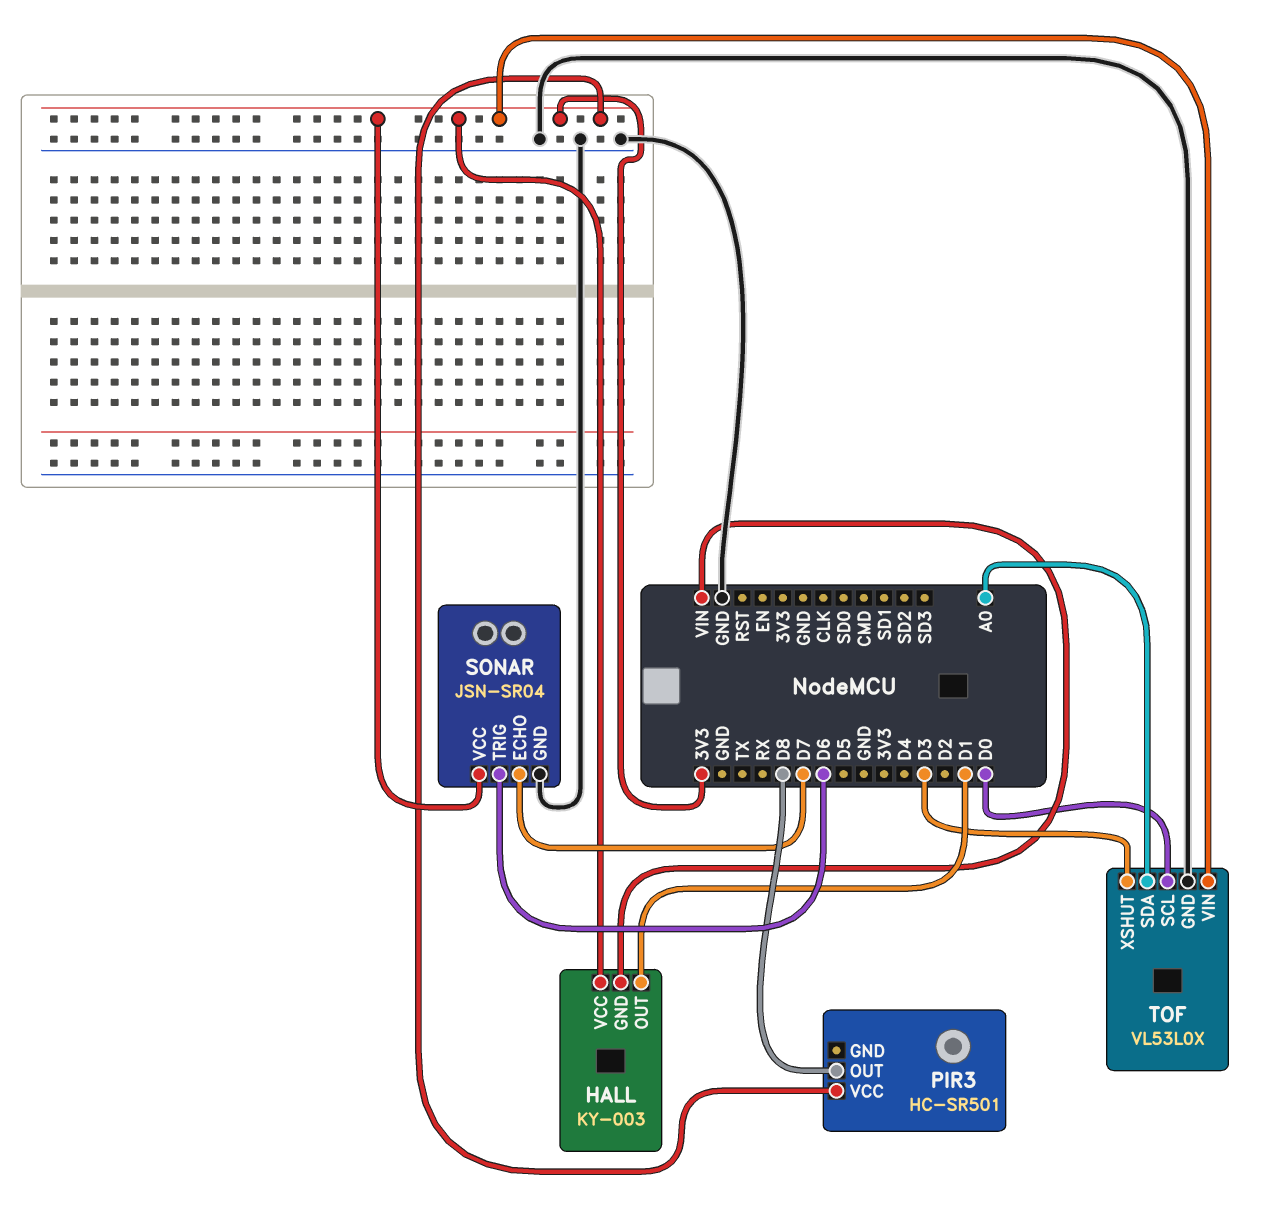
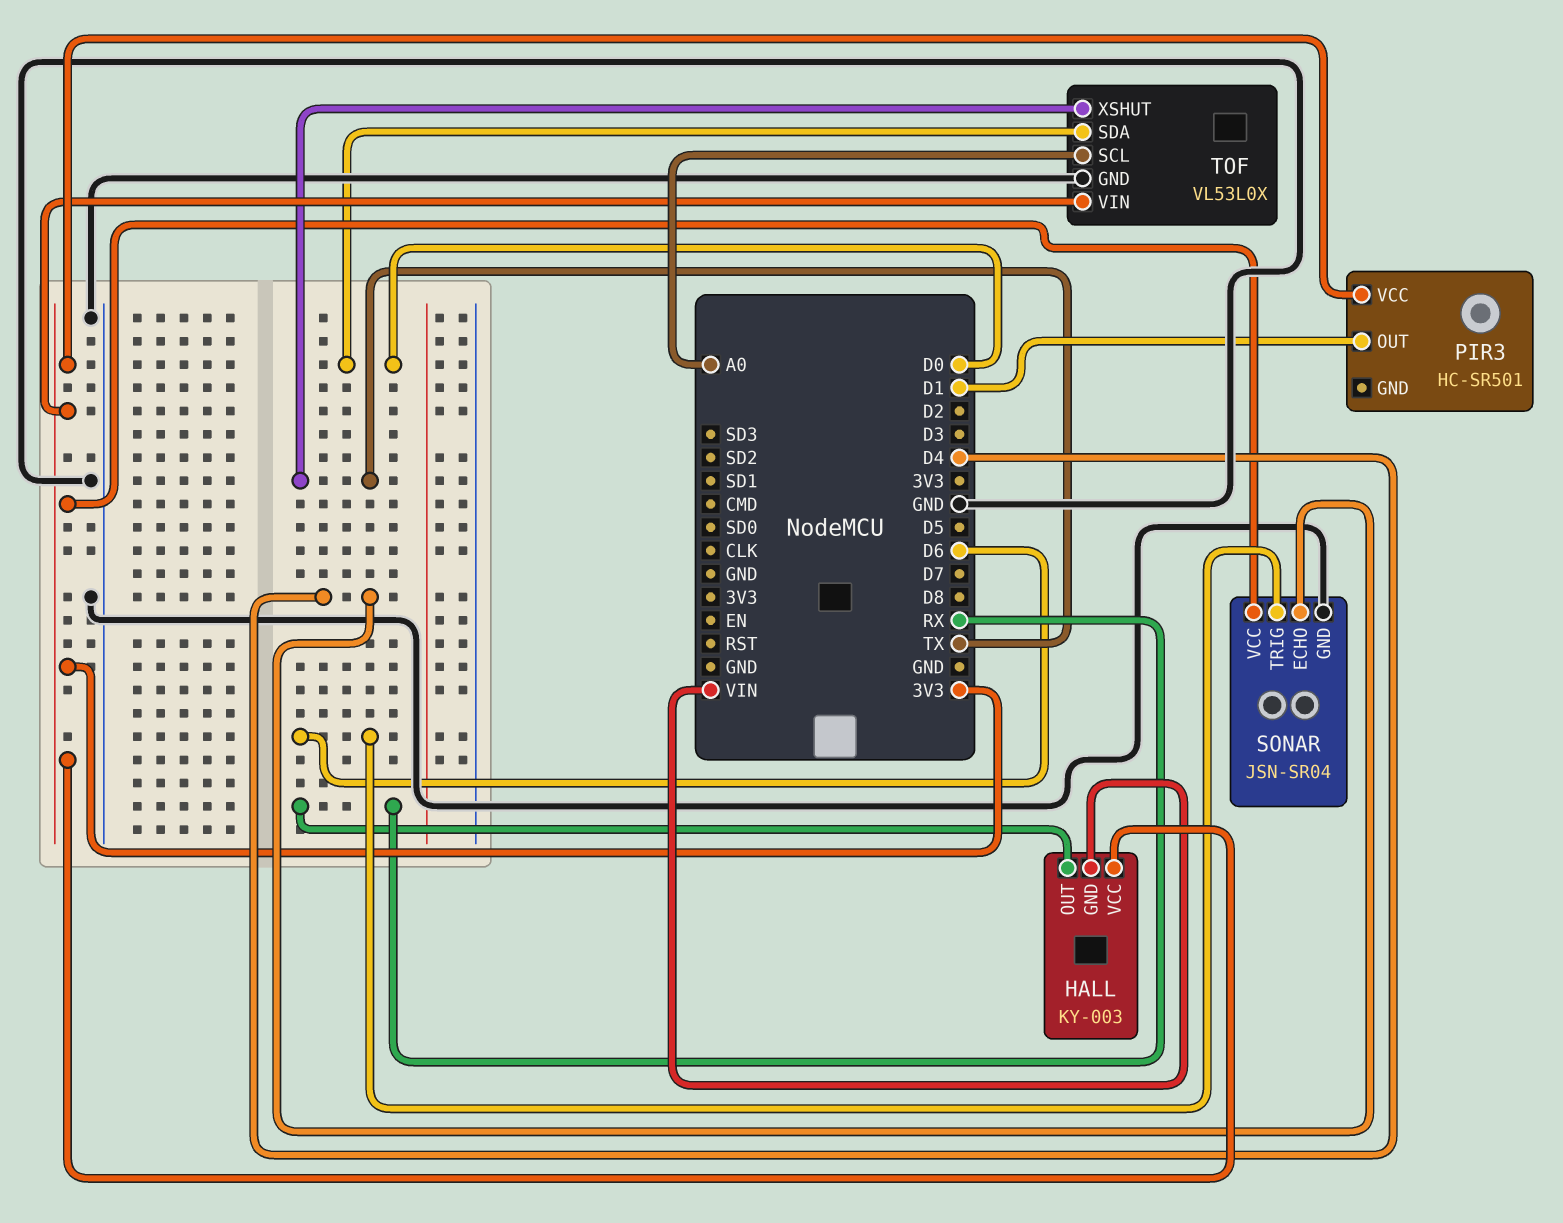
HALL pin OUT: D1 -> RX
PIR3 pin OUT: D8 -> D1
SONAR pin ECHO: D7 -> D4
TOF pin SCL: D0 -> A0
TOF pin SDA: A0 -> D0
TOF pin XSHUT: D3 -> TX

